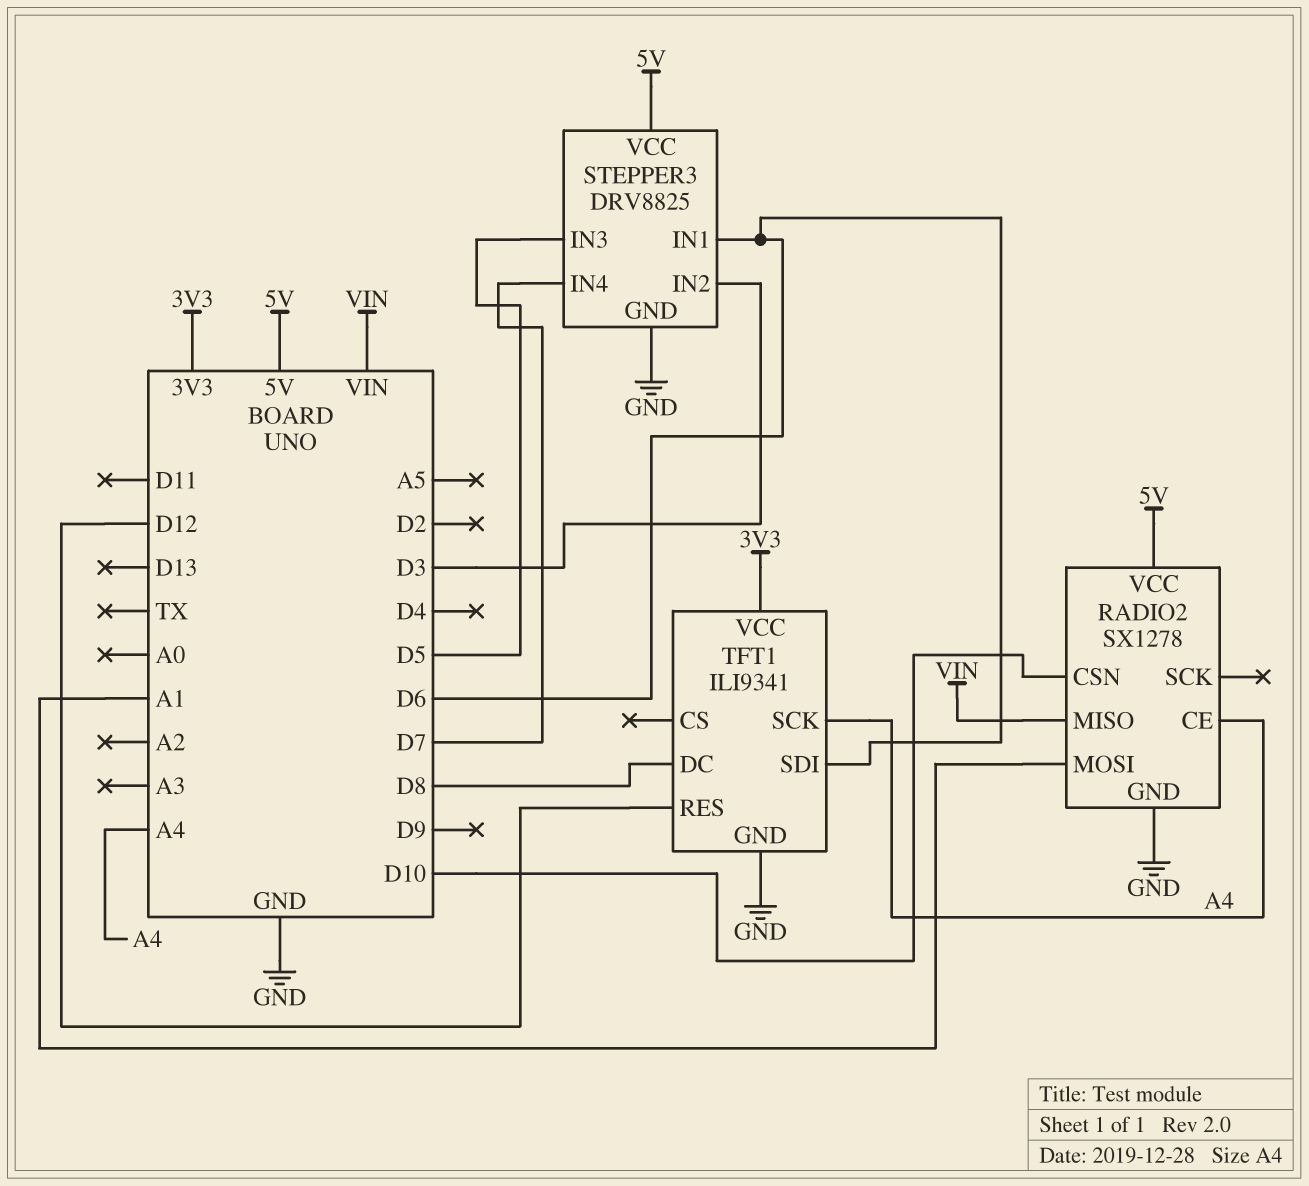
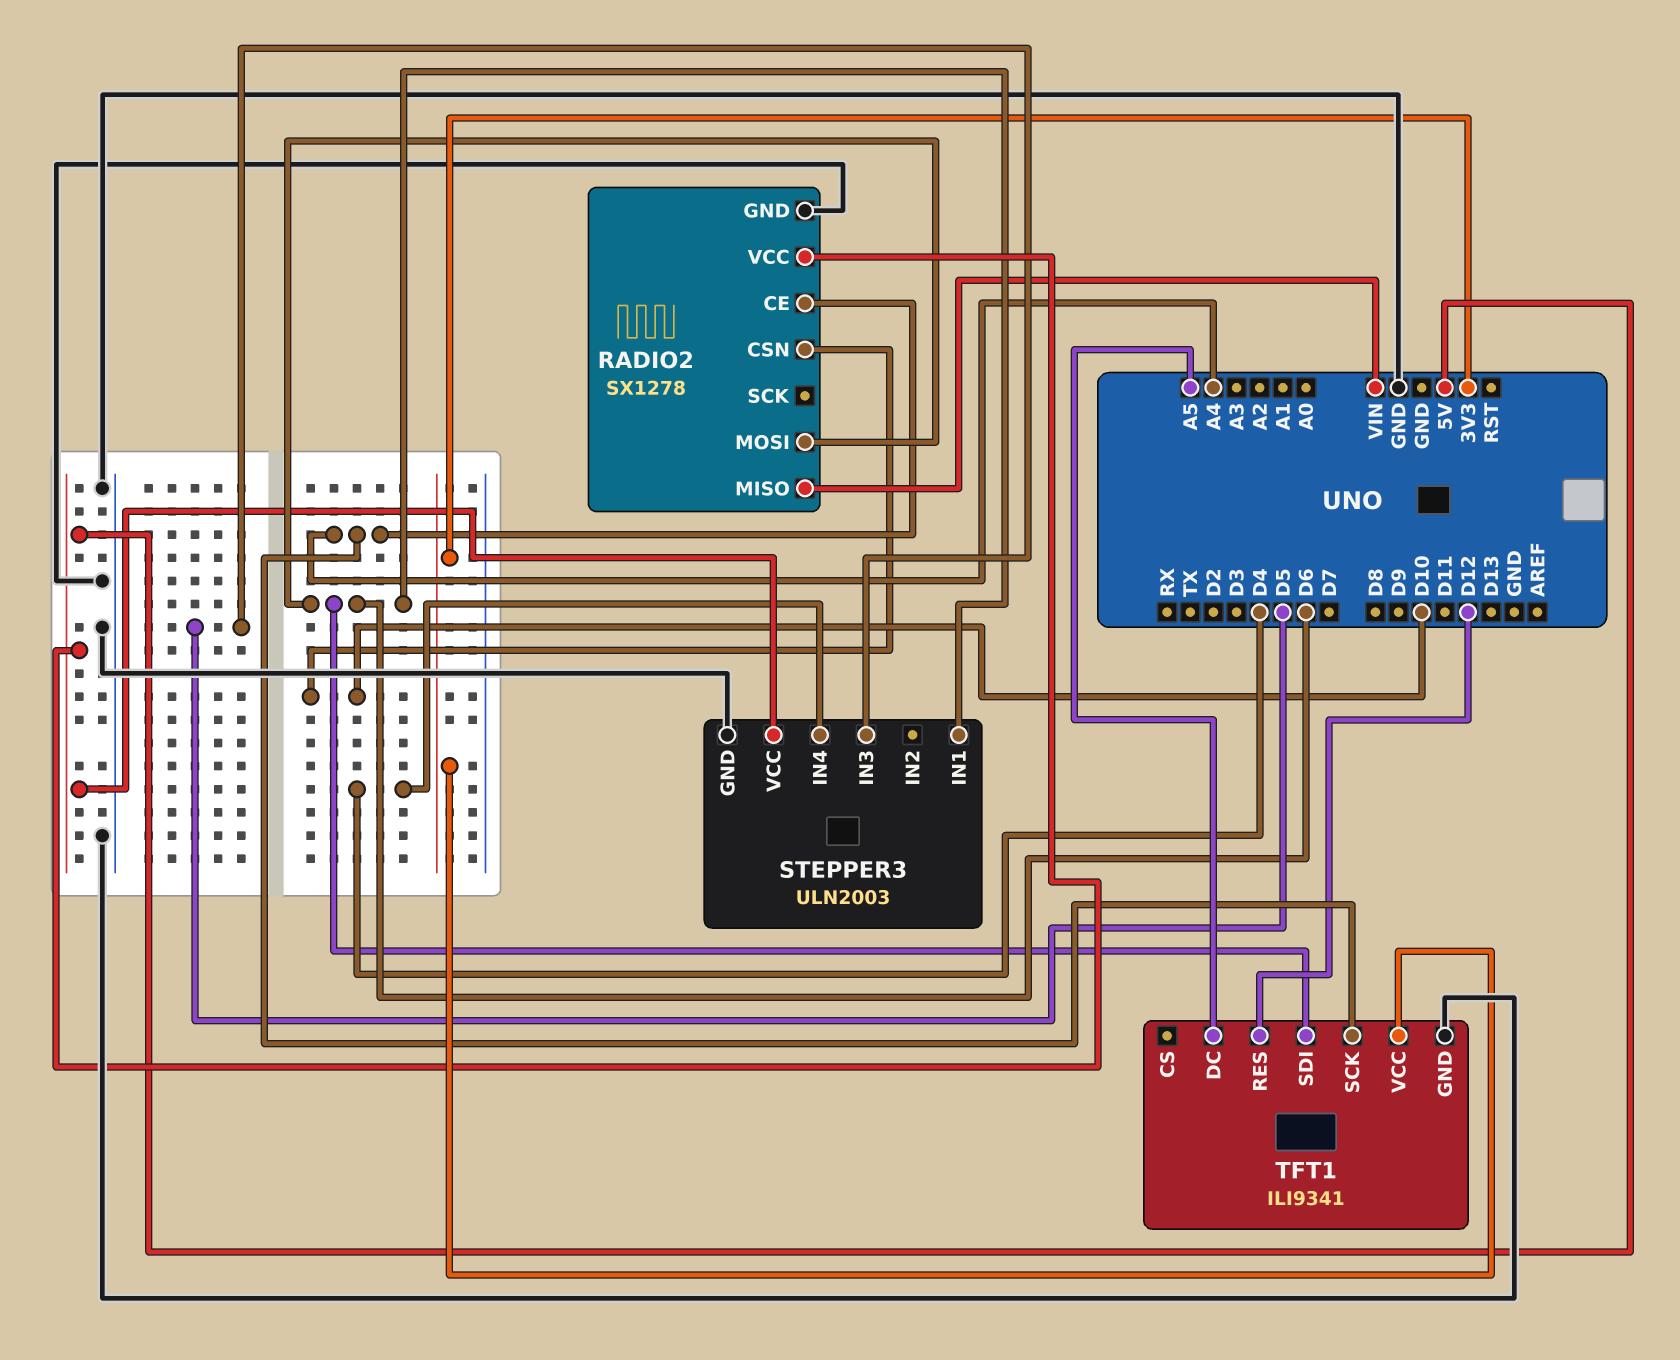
RADIO2 pin MOSI: A1 -> D6
STEPPER3: DRV8825 -> ULN2003
STEPPER3 pin IN2: D3 -> none
STEPPER3 pin IN4: D7 -> D4
TFT1 pin DC: D8 -> A5

